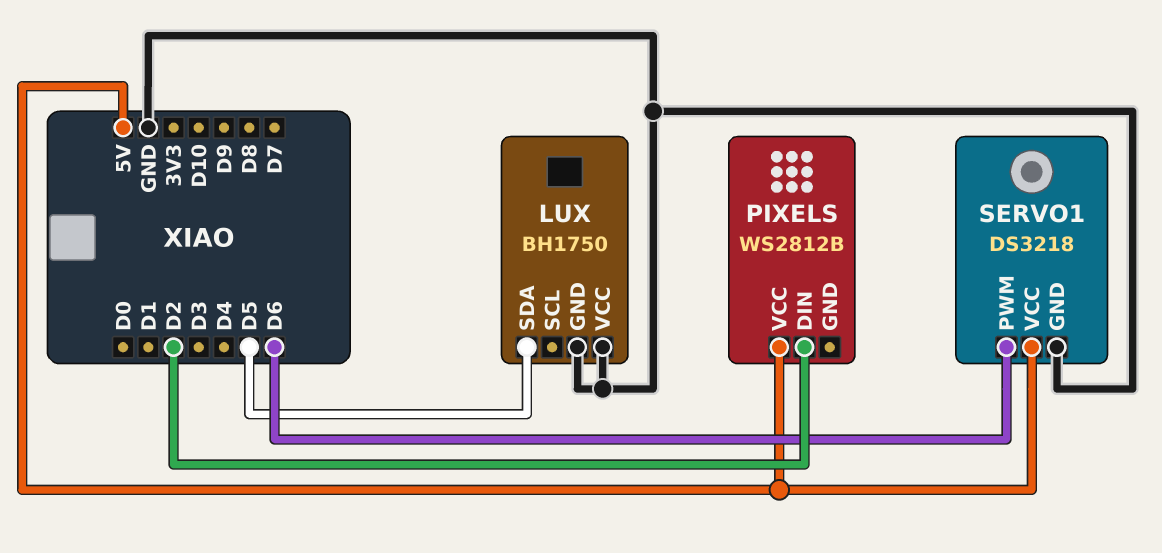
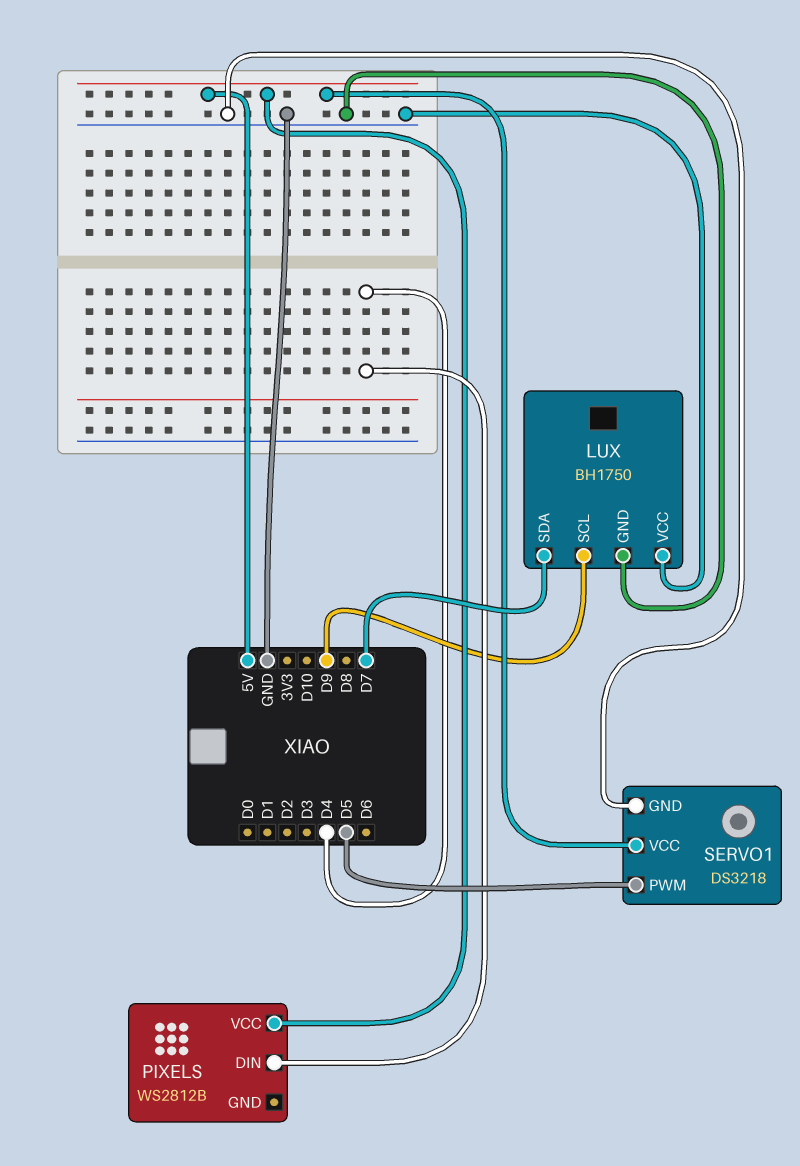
LUX pin SCL: none -> D9
LUX pin SDA: D5 -> D7
PIXELS pin DIN: D2 -> D4
SERVO1 pin PWM: D6 -> D5

